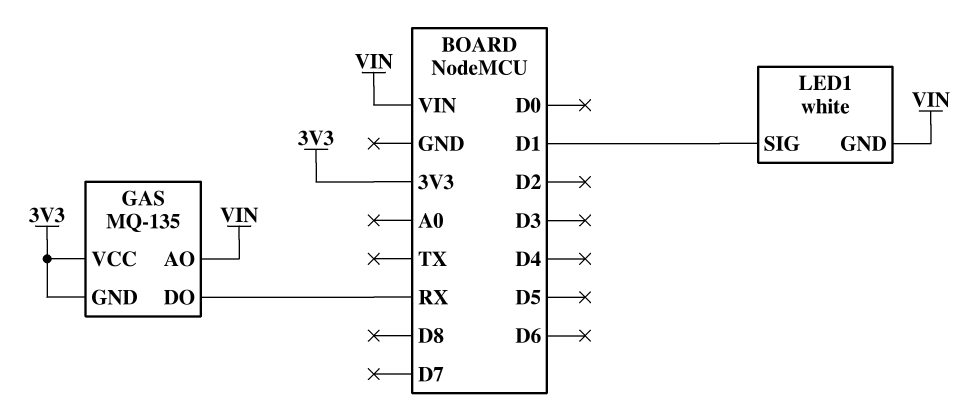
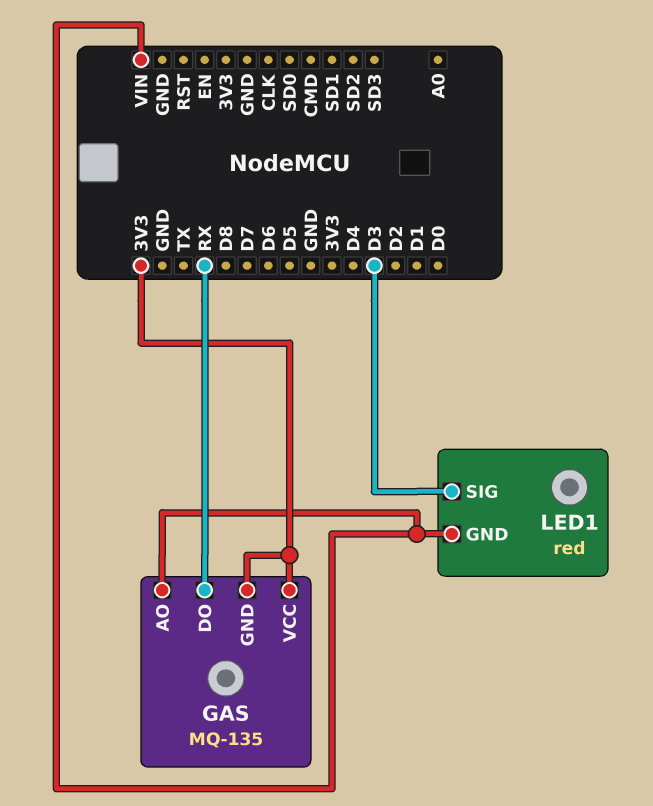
LED1: white -> red
LED1 pin SIG: D1 -> D3

